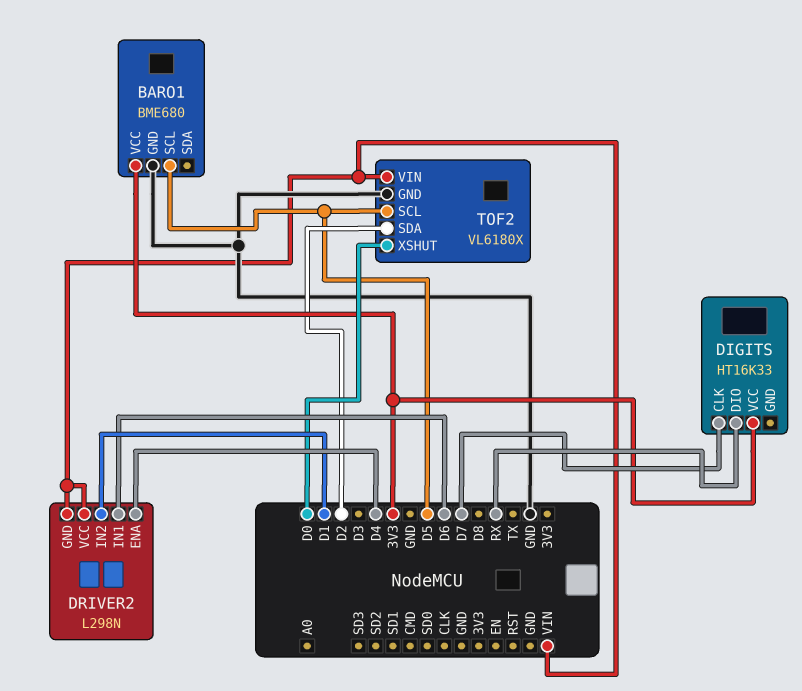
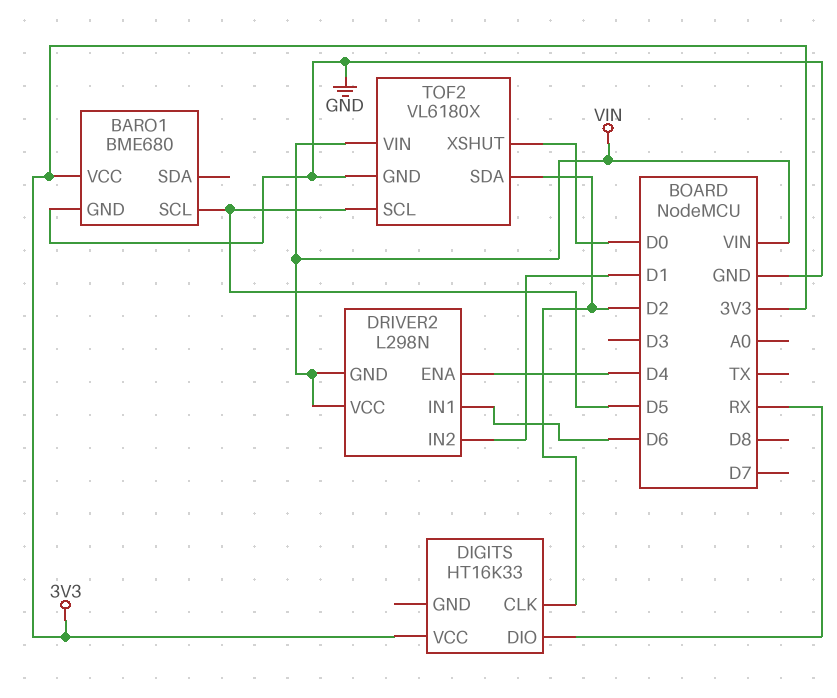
DIGITS pin CLK: D7 -> D2

